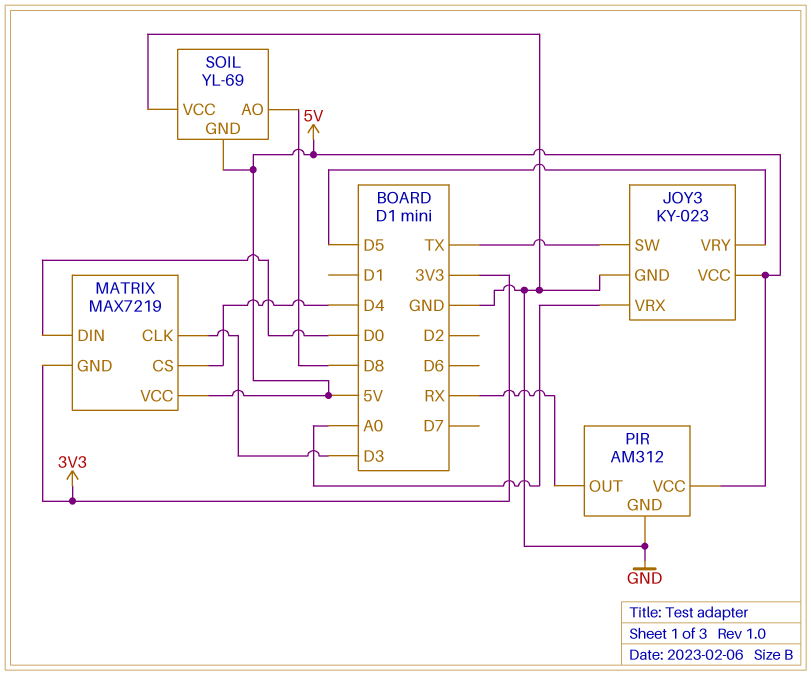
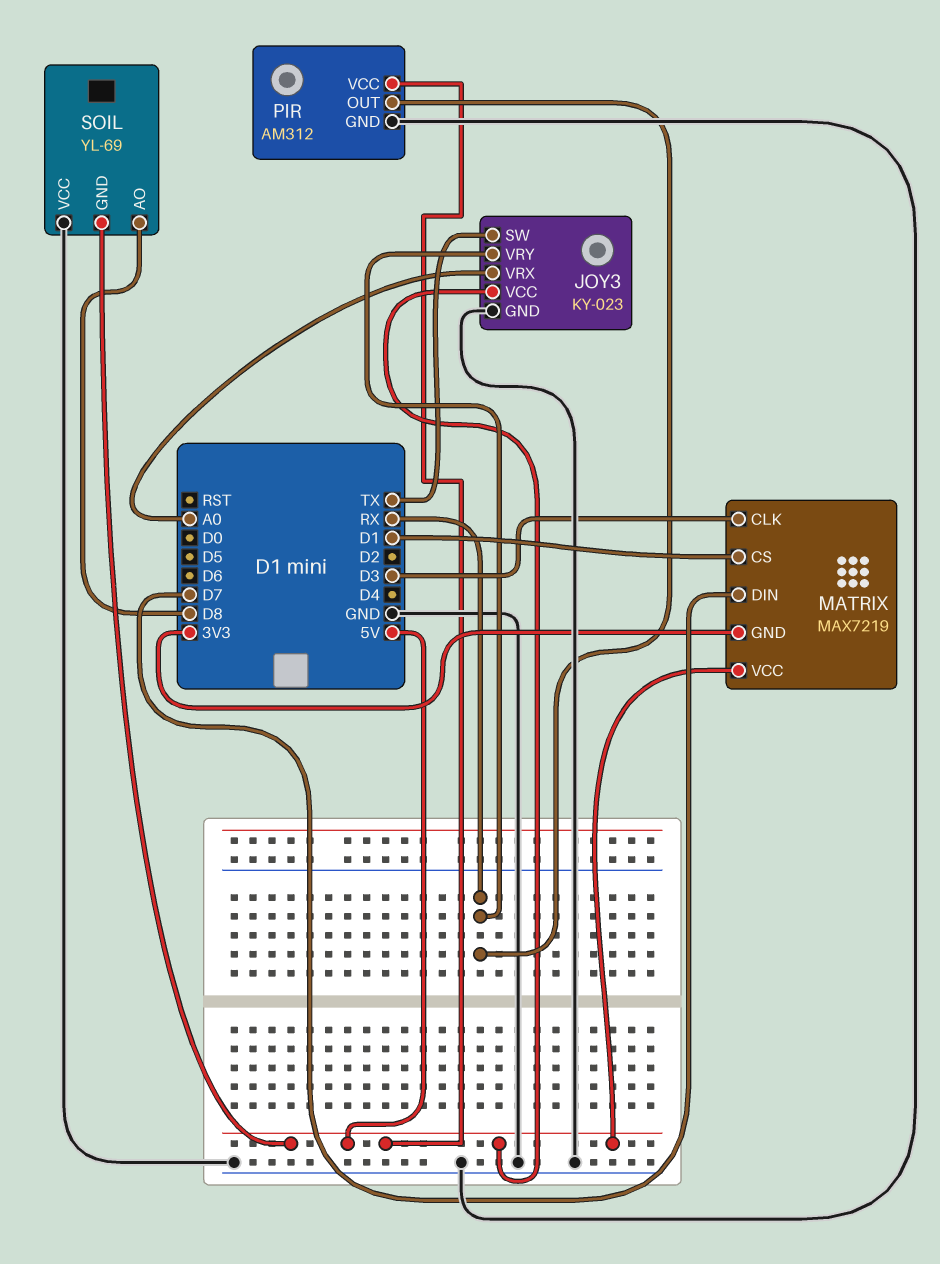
JOY3 pin VRY: D5 -> RX
MATRIX pin CS: D4 -> D1
MATRIX pin DIN: D0 -> D7

